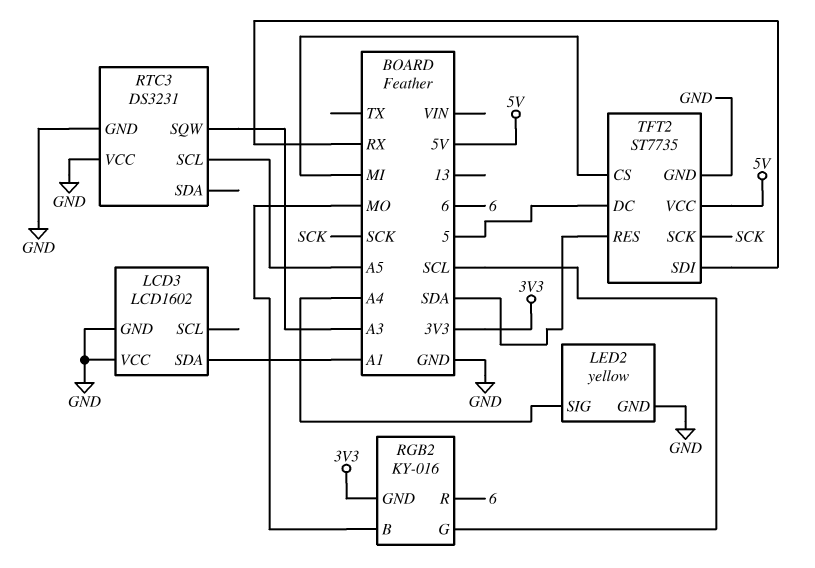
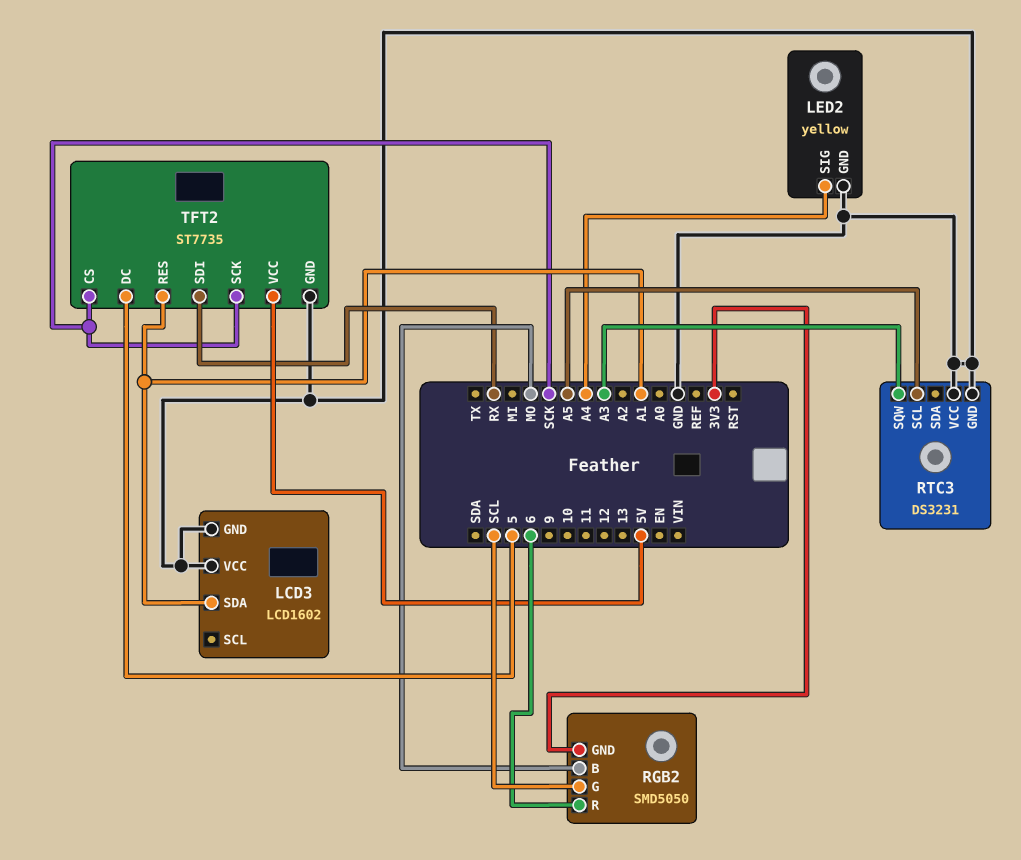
RGB2: KY-016 -> SMD5050
TFT2 pin CS: MI -> SCK
TFT2 pin RES: SDA -> A1

